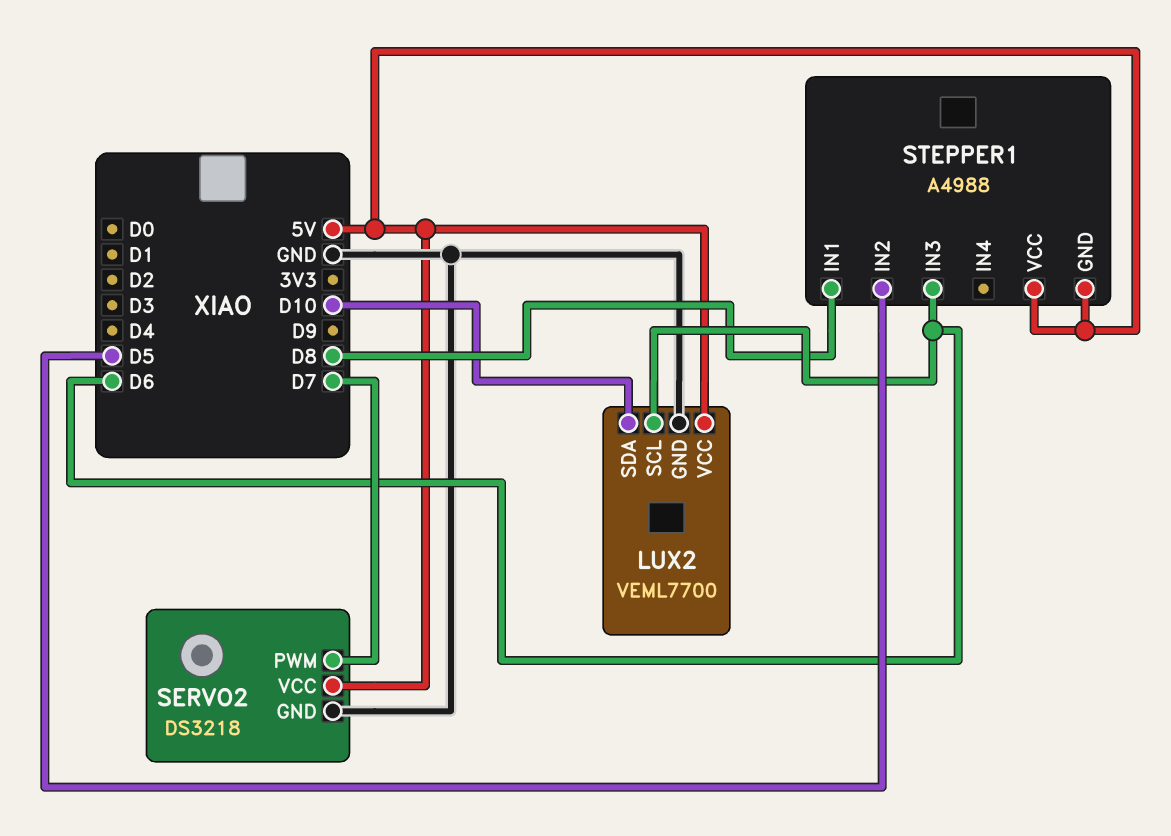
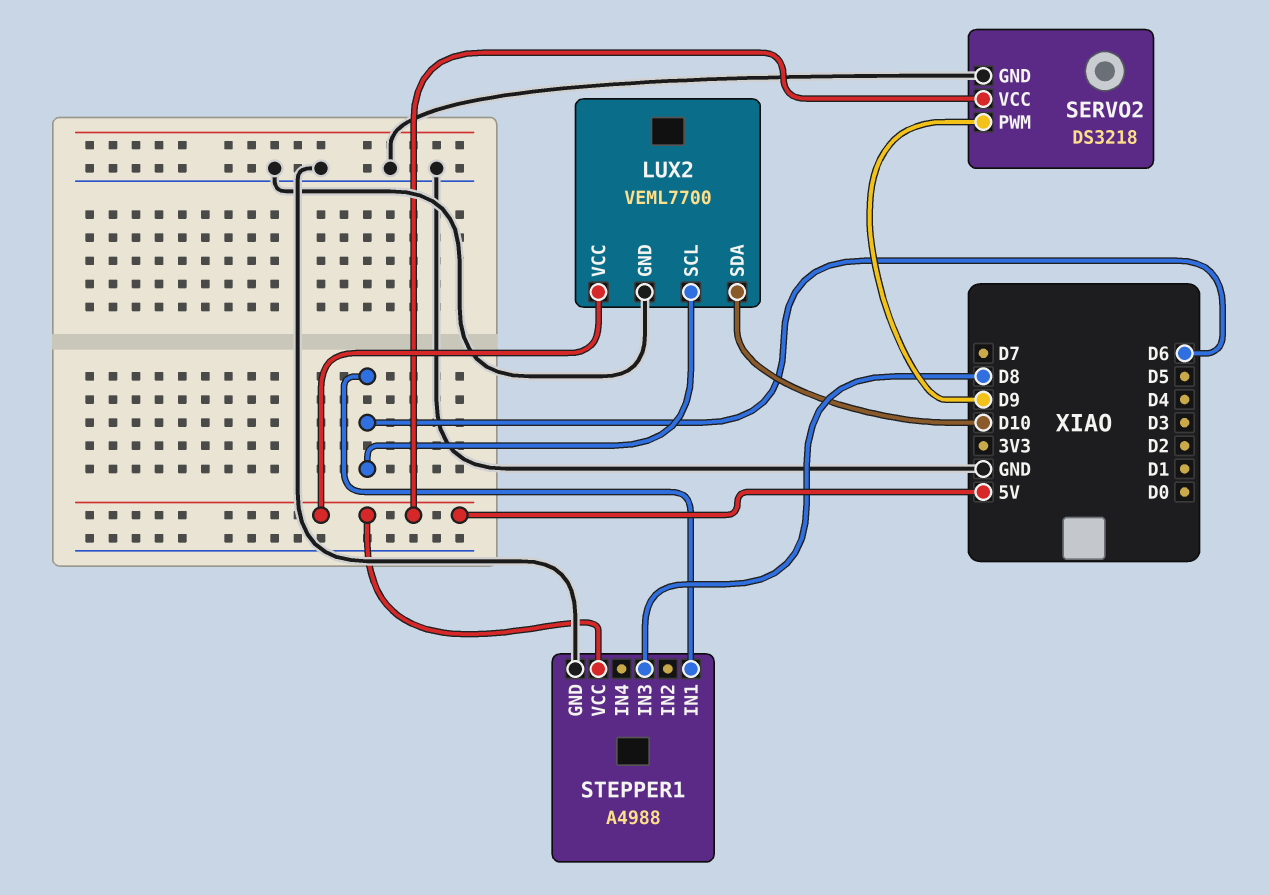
SERVO2 pin PWM: D7 -> D9
STEPPER1 pin GND: 5V -> GND
STEPPER1 pin IN1: D8 -> D6
STEPPER1 pin IN2: D5 -> none
STEPPER1 pin IN3: D6 -> D8

